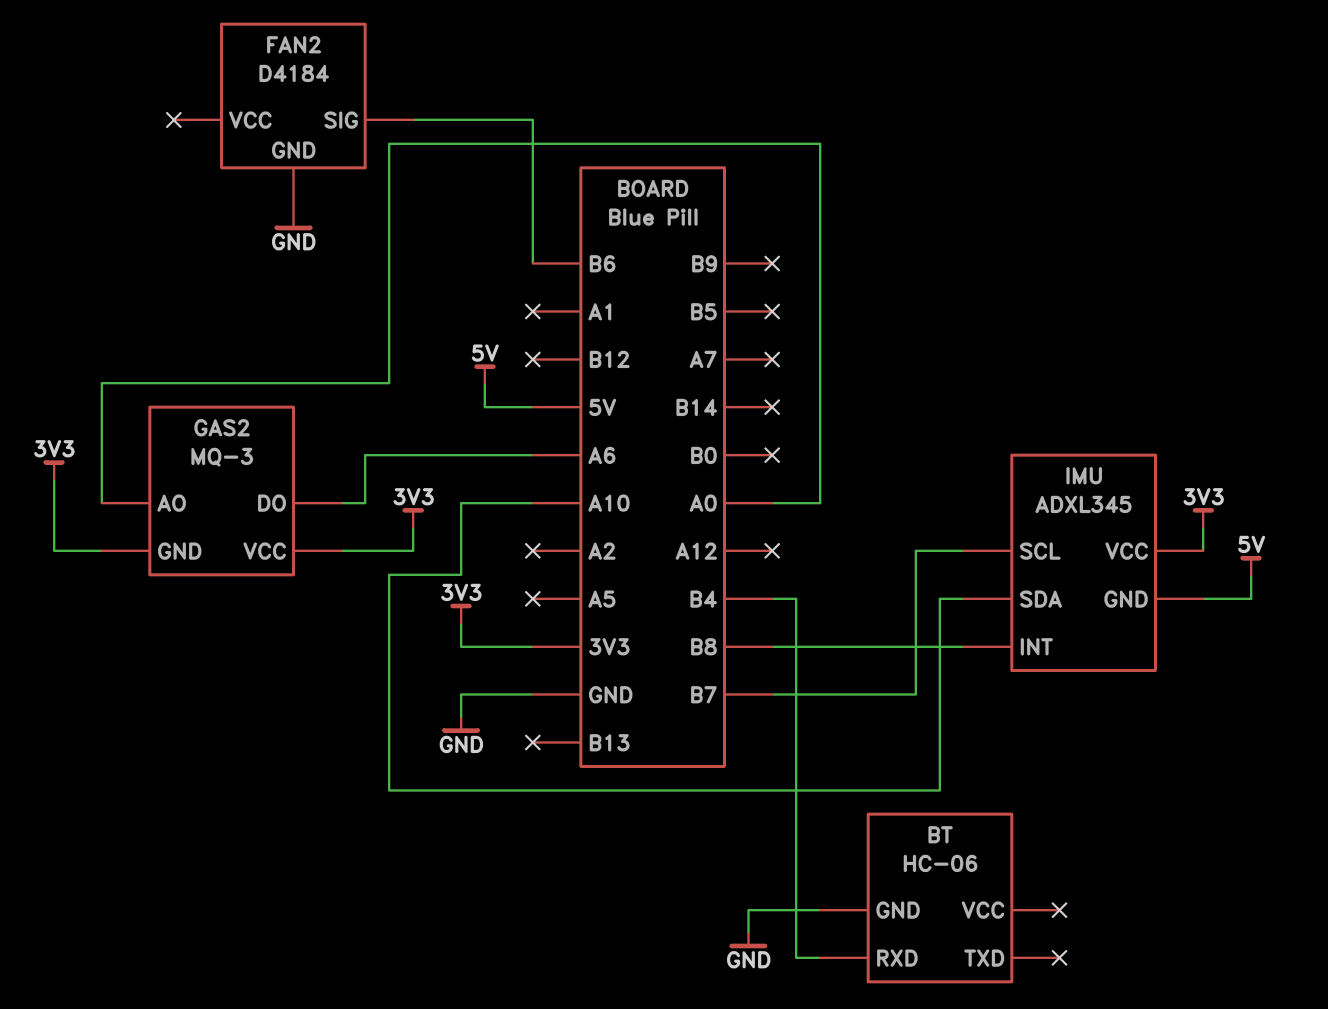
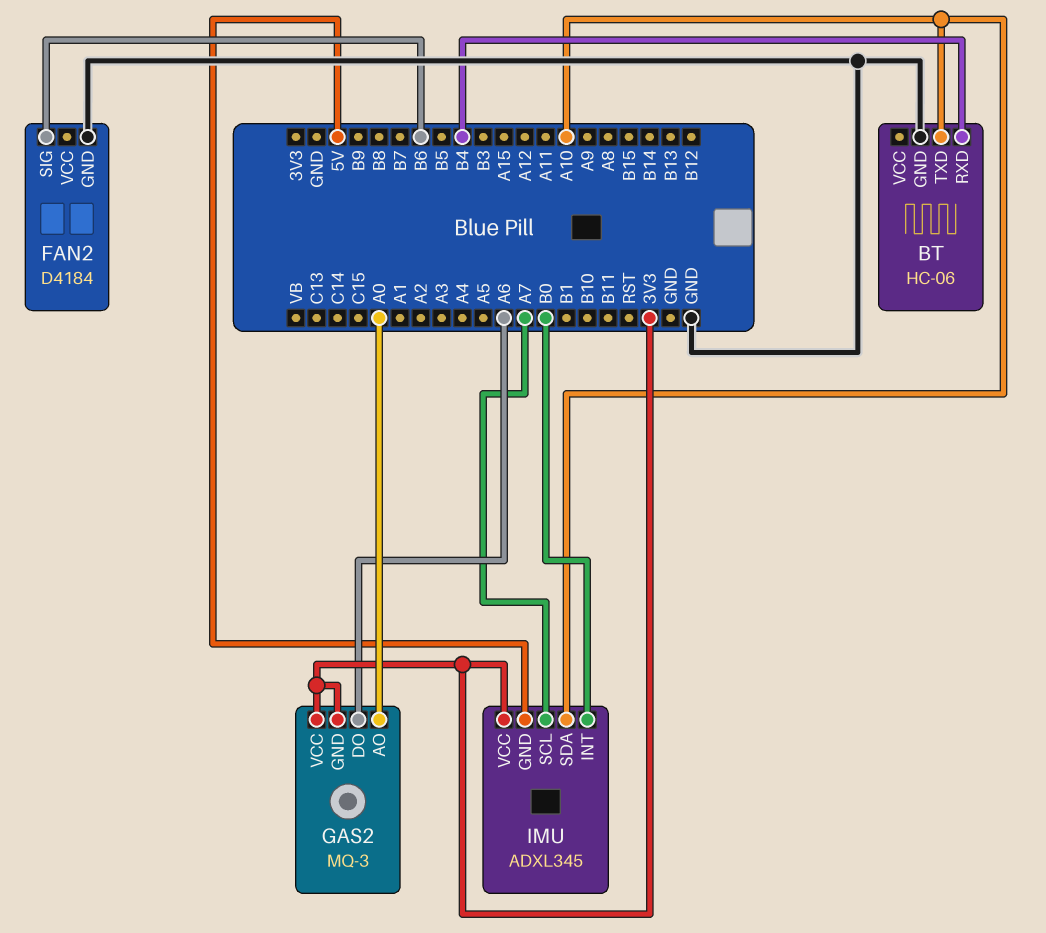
BT pin TXD: none -> A10
IMU pin INT: B8 -> B0
IMU pin SCL: B7 -> A7

